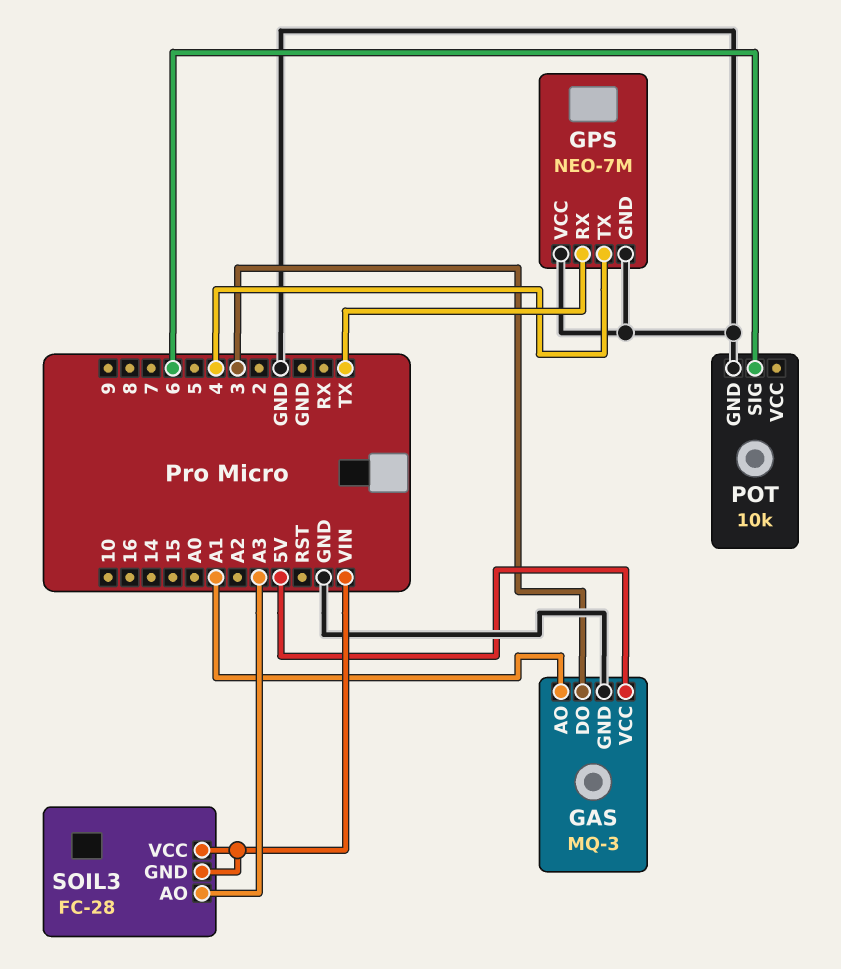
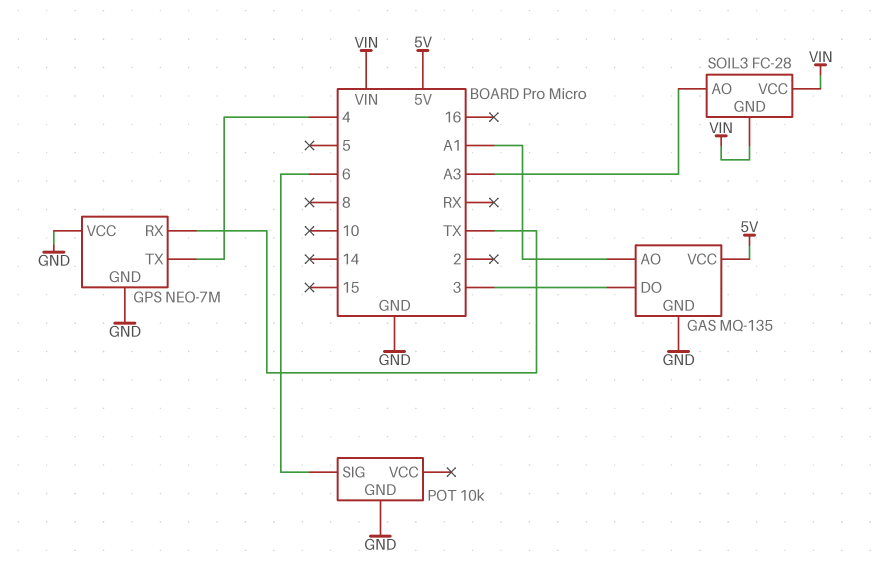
GAS: MQ-3 -> MQ-135

